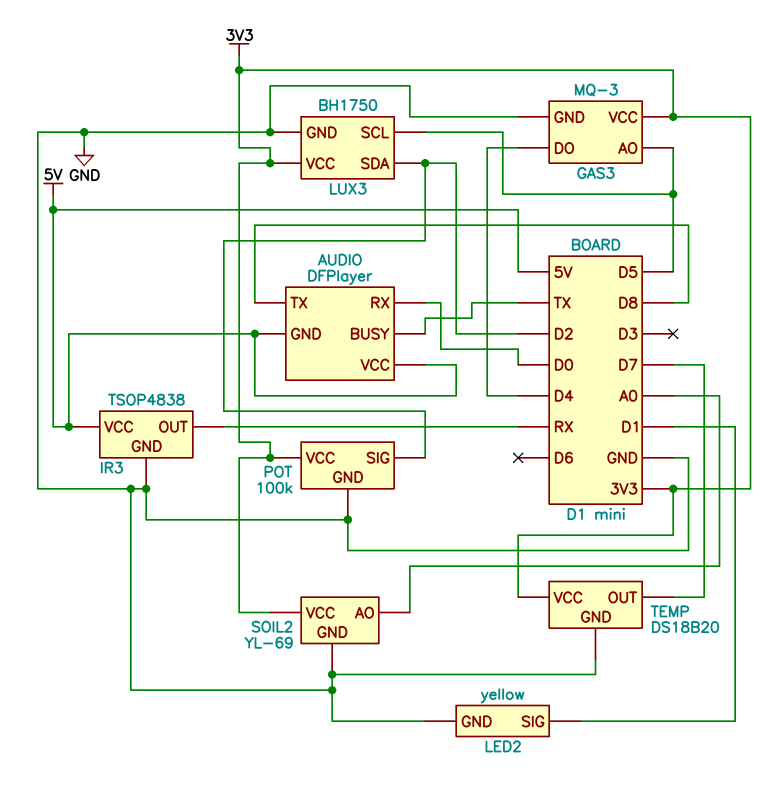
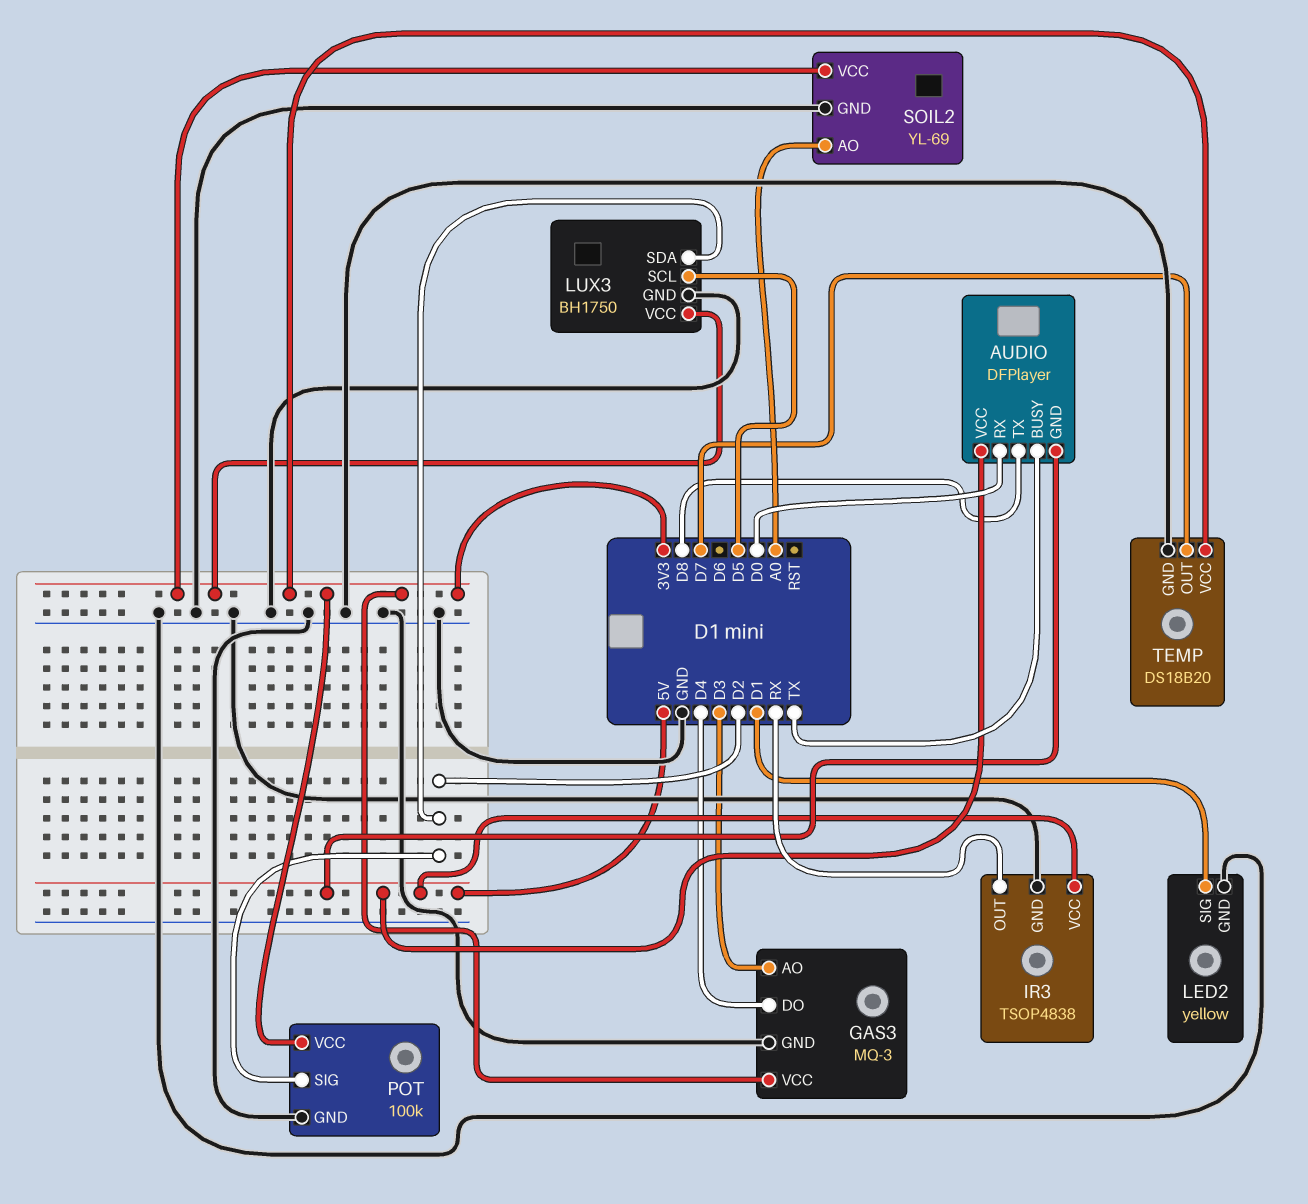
GAS3 pin AO: D5 -> D3

